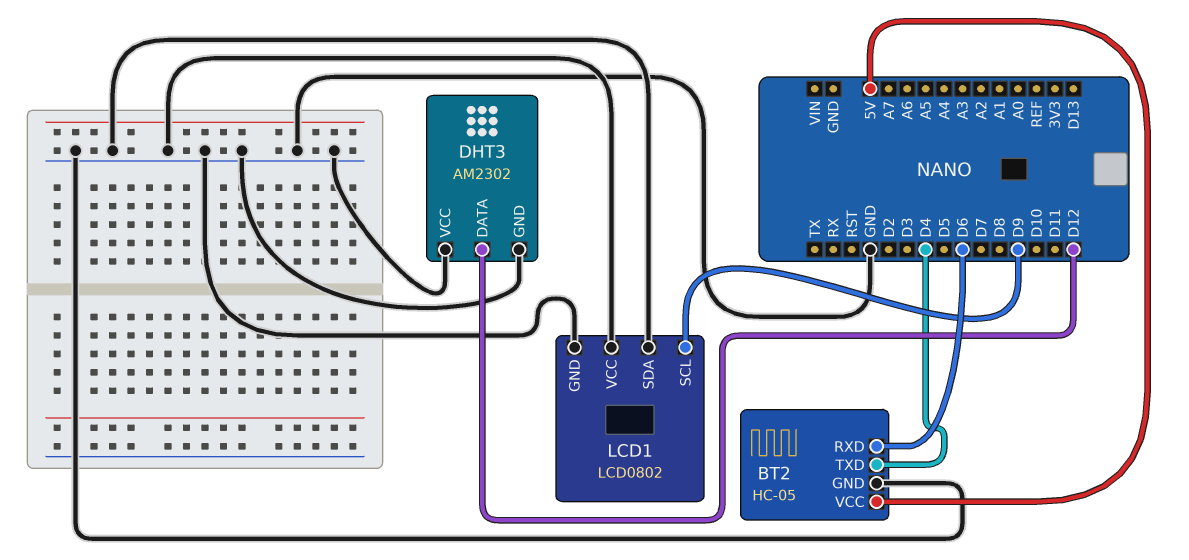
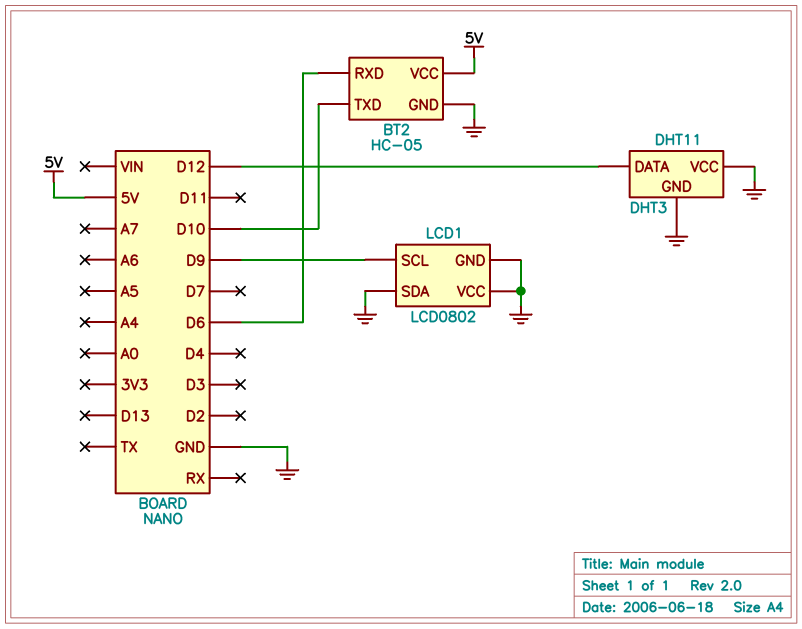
BT2 pin TXD: D4 -> D10
DHT3: AM2302 -> DHT11

